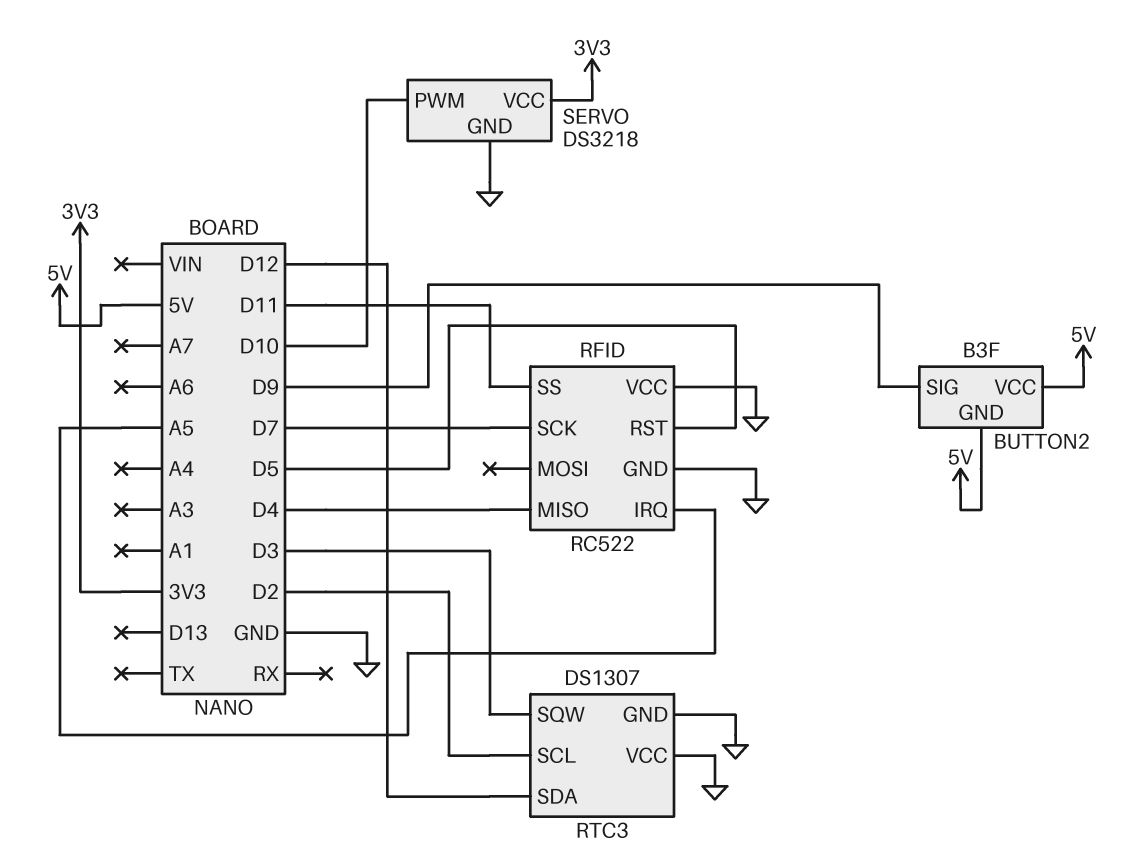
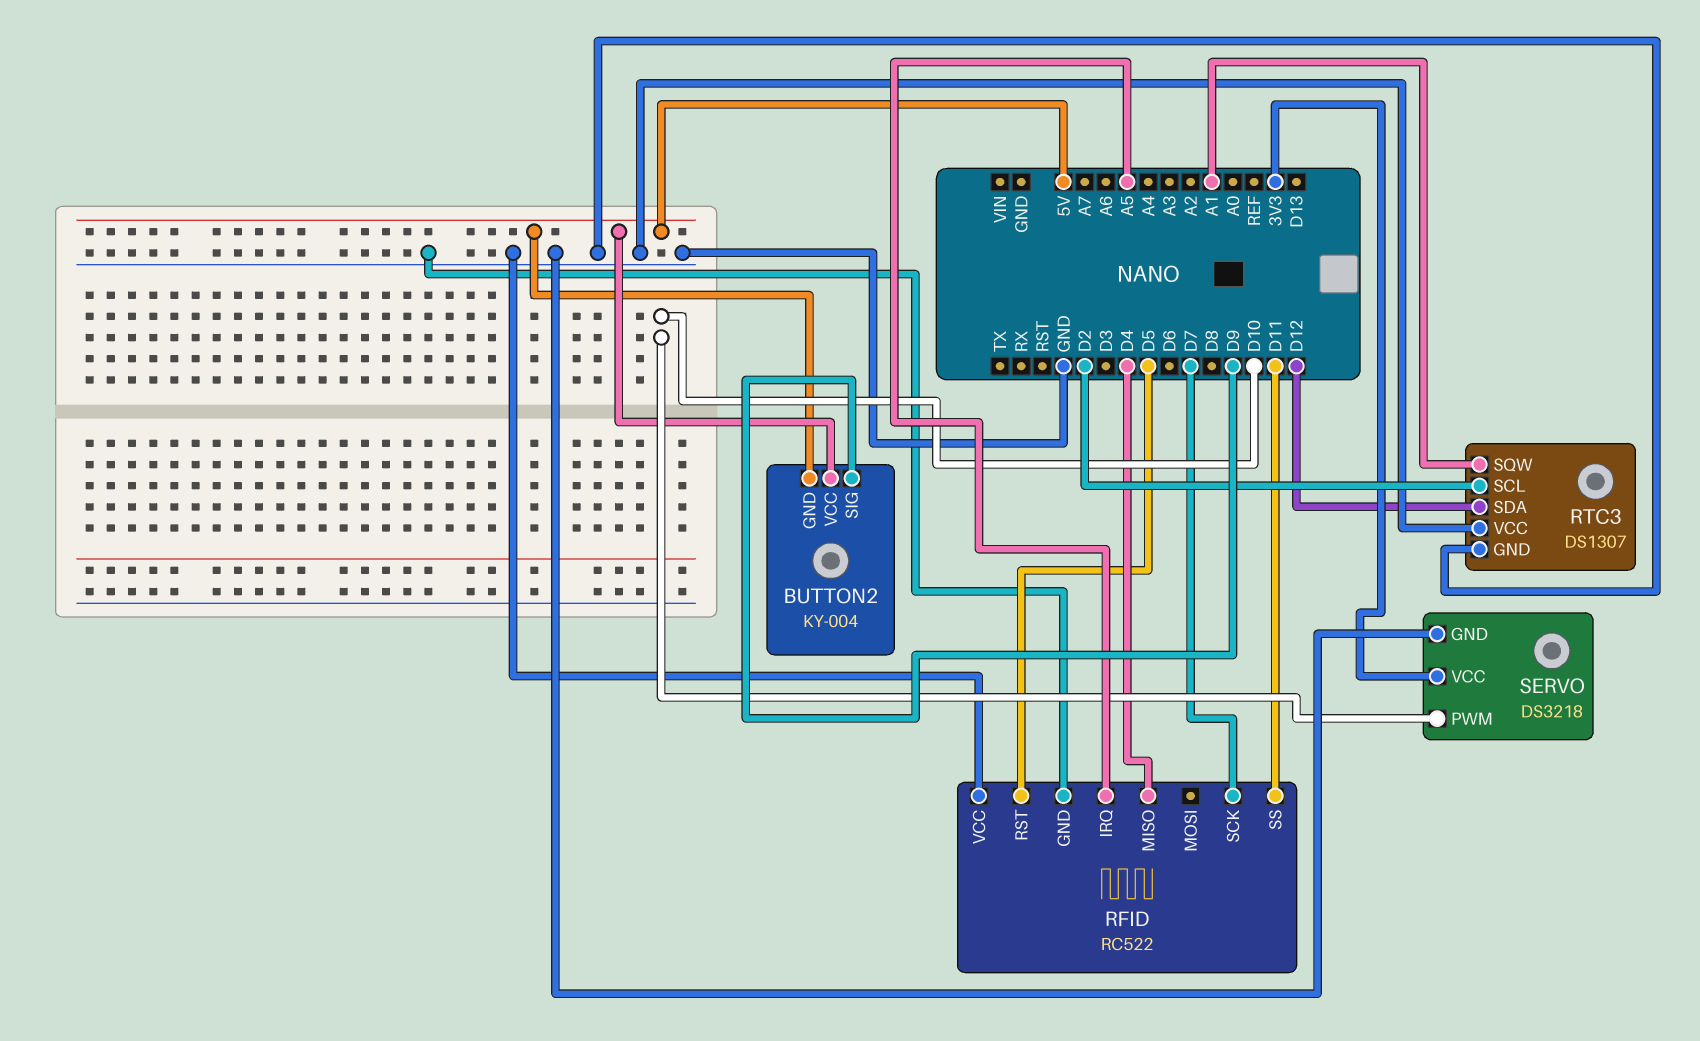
BUTTON2: B3F -> KY-004
RTC3 pin SQW: D3 -> A1

